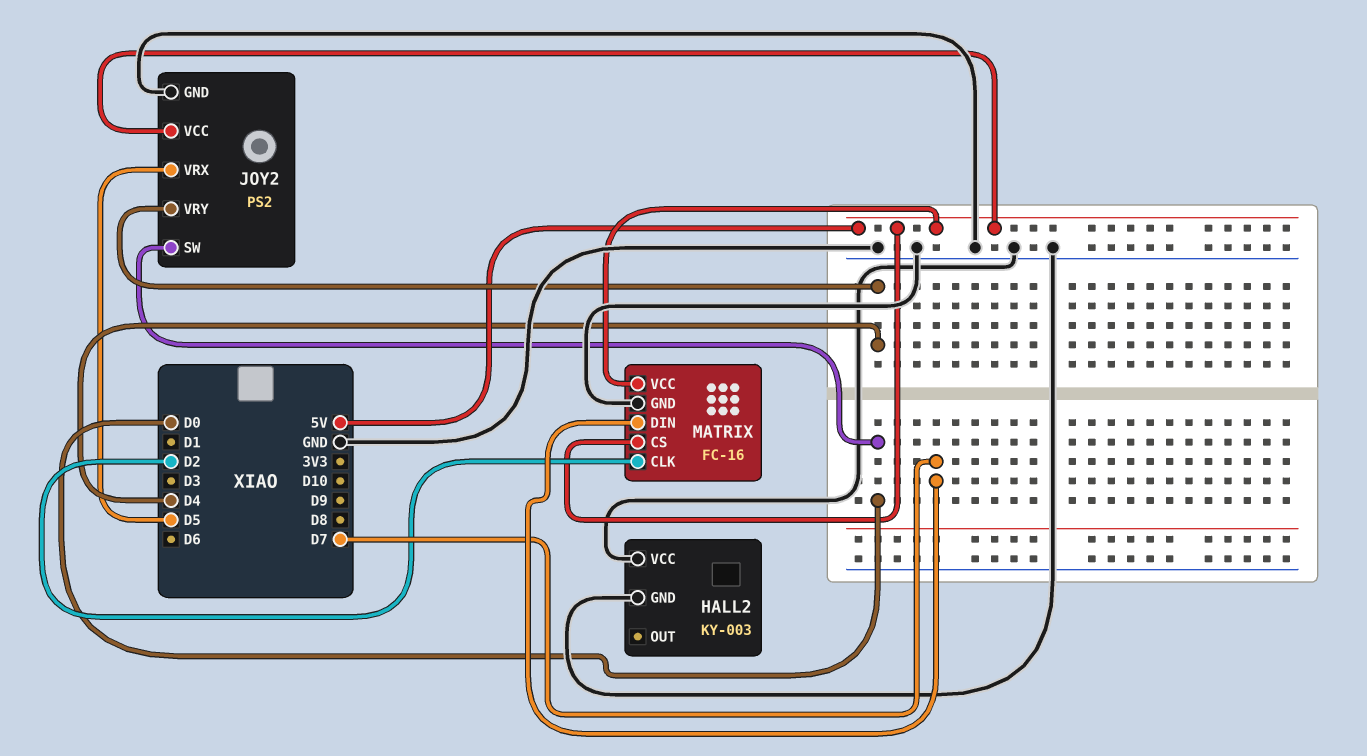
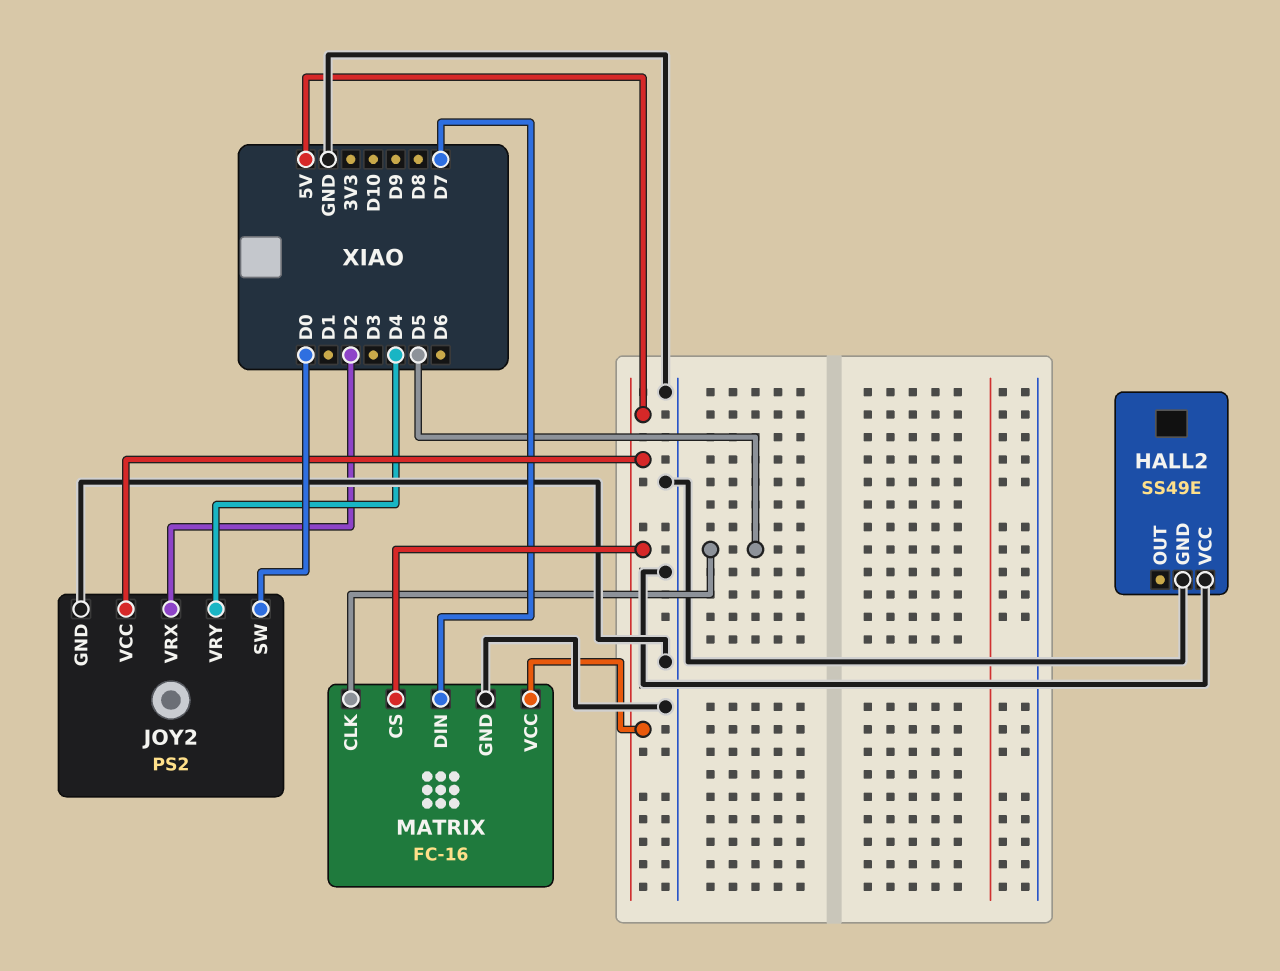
HALL2: KY-003 -> SS49E
JOY2 pin VRX: D5 -> D2
MATRIX pin CLK: D2 -> D5

